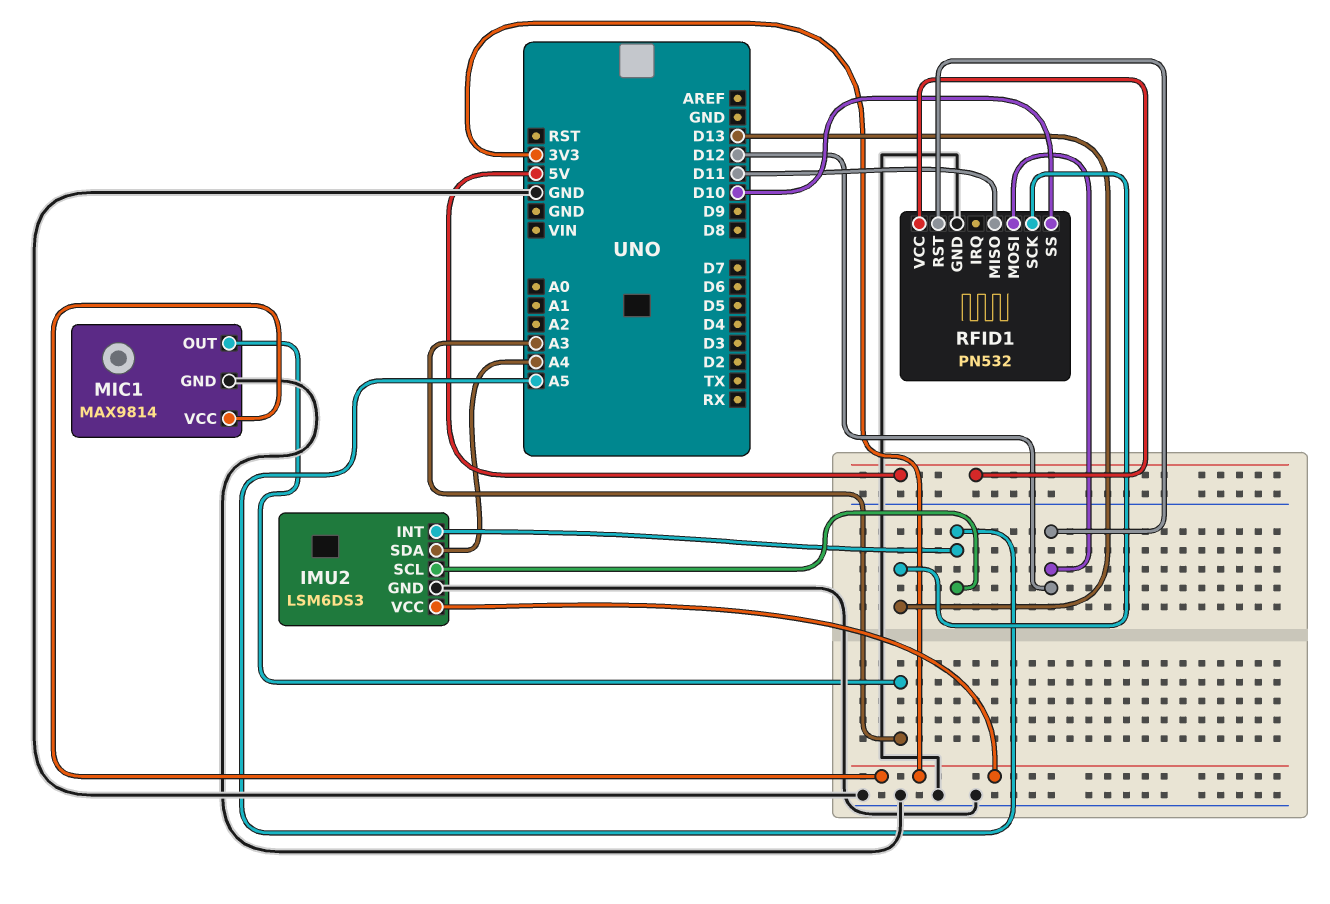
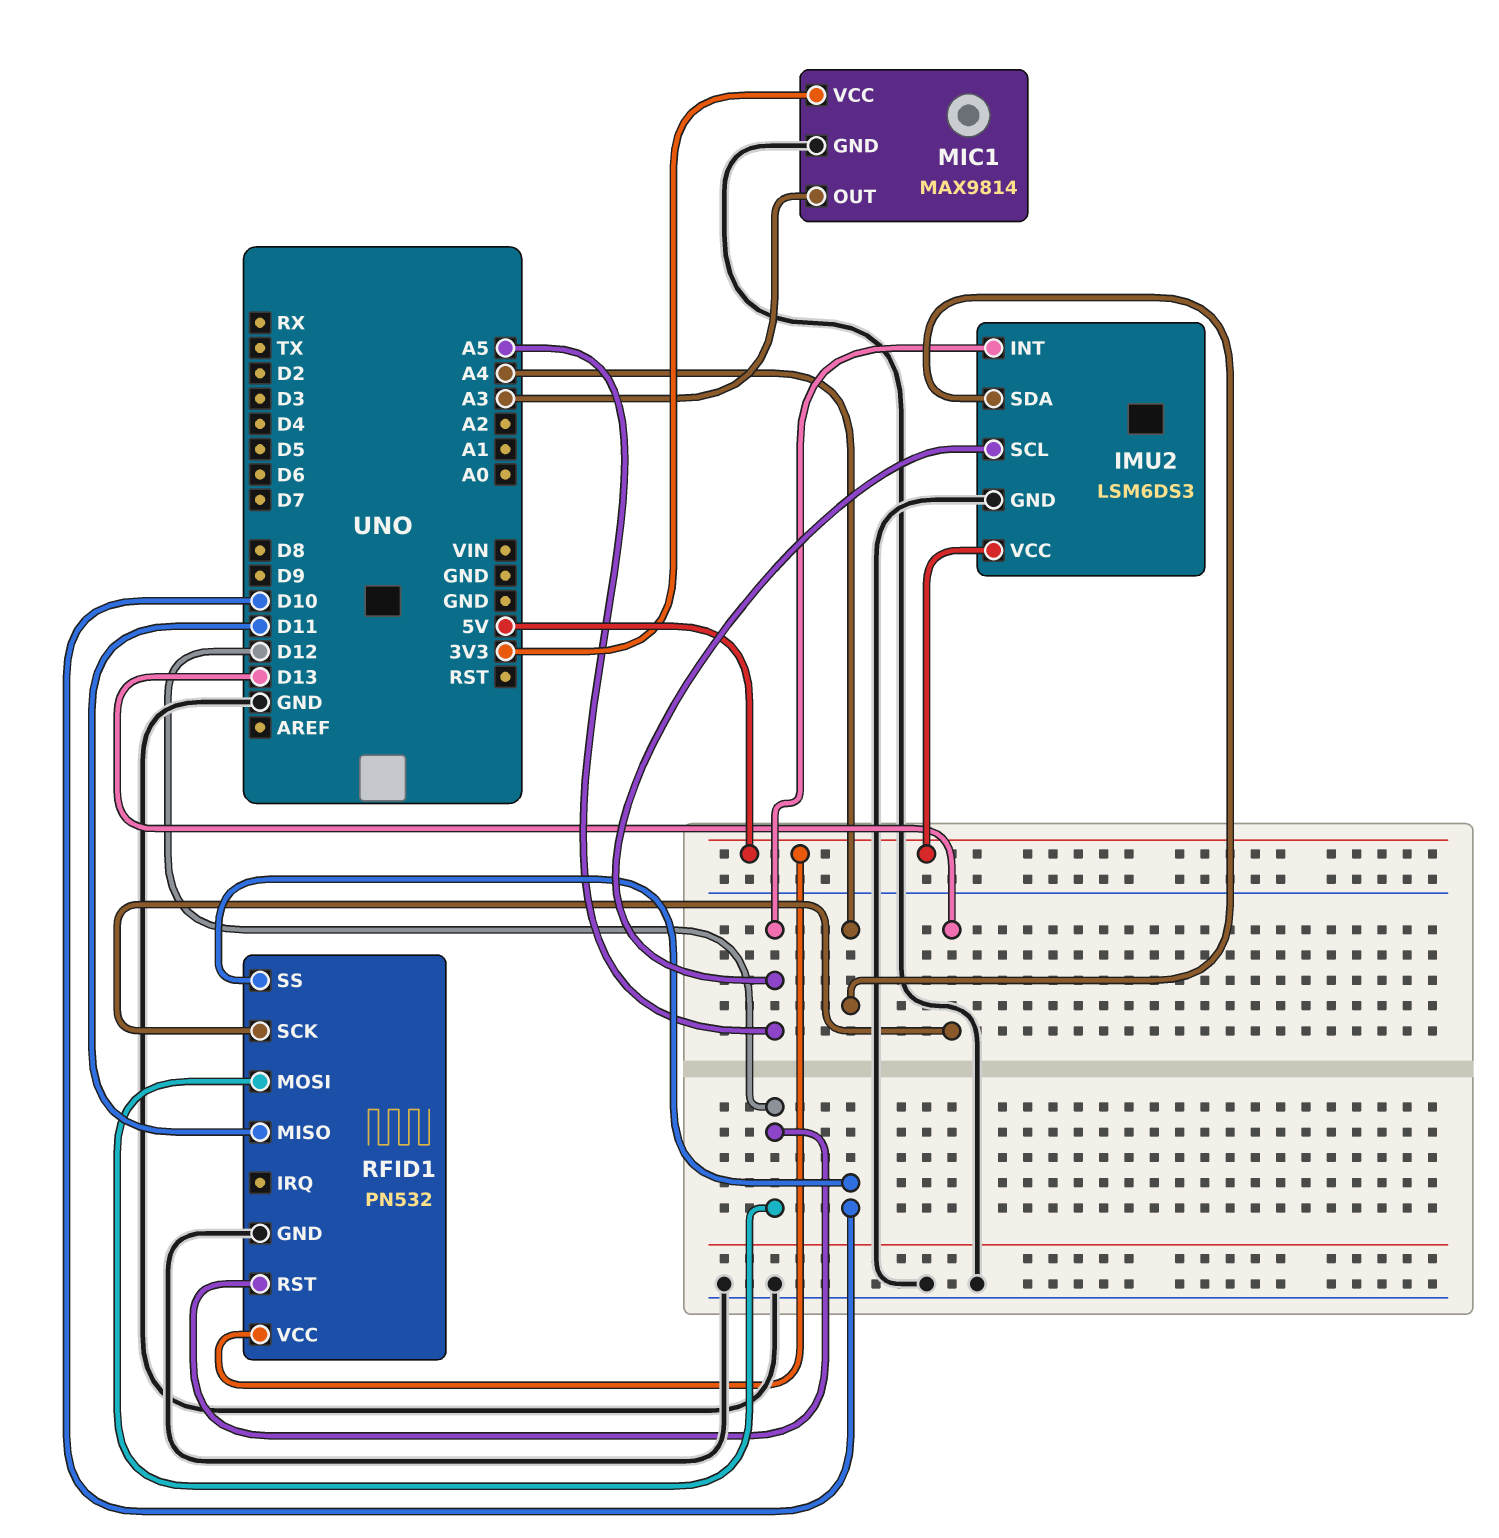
IMU2 pin VCC: 3V3 -> 5V

